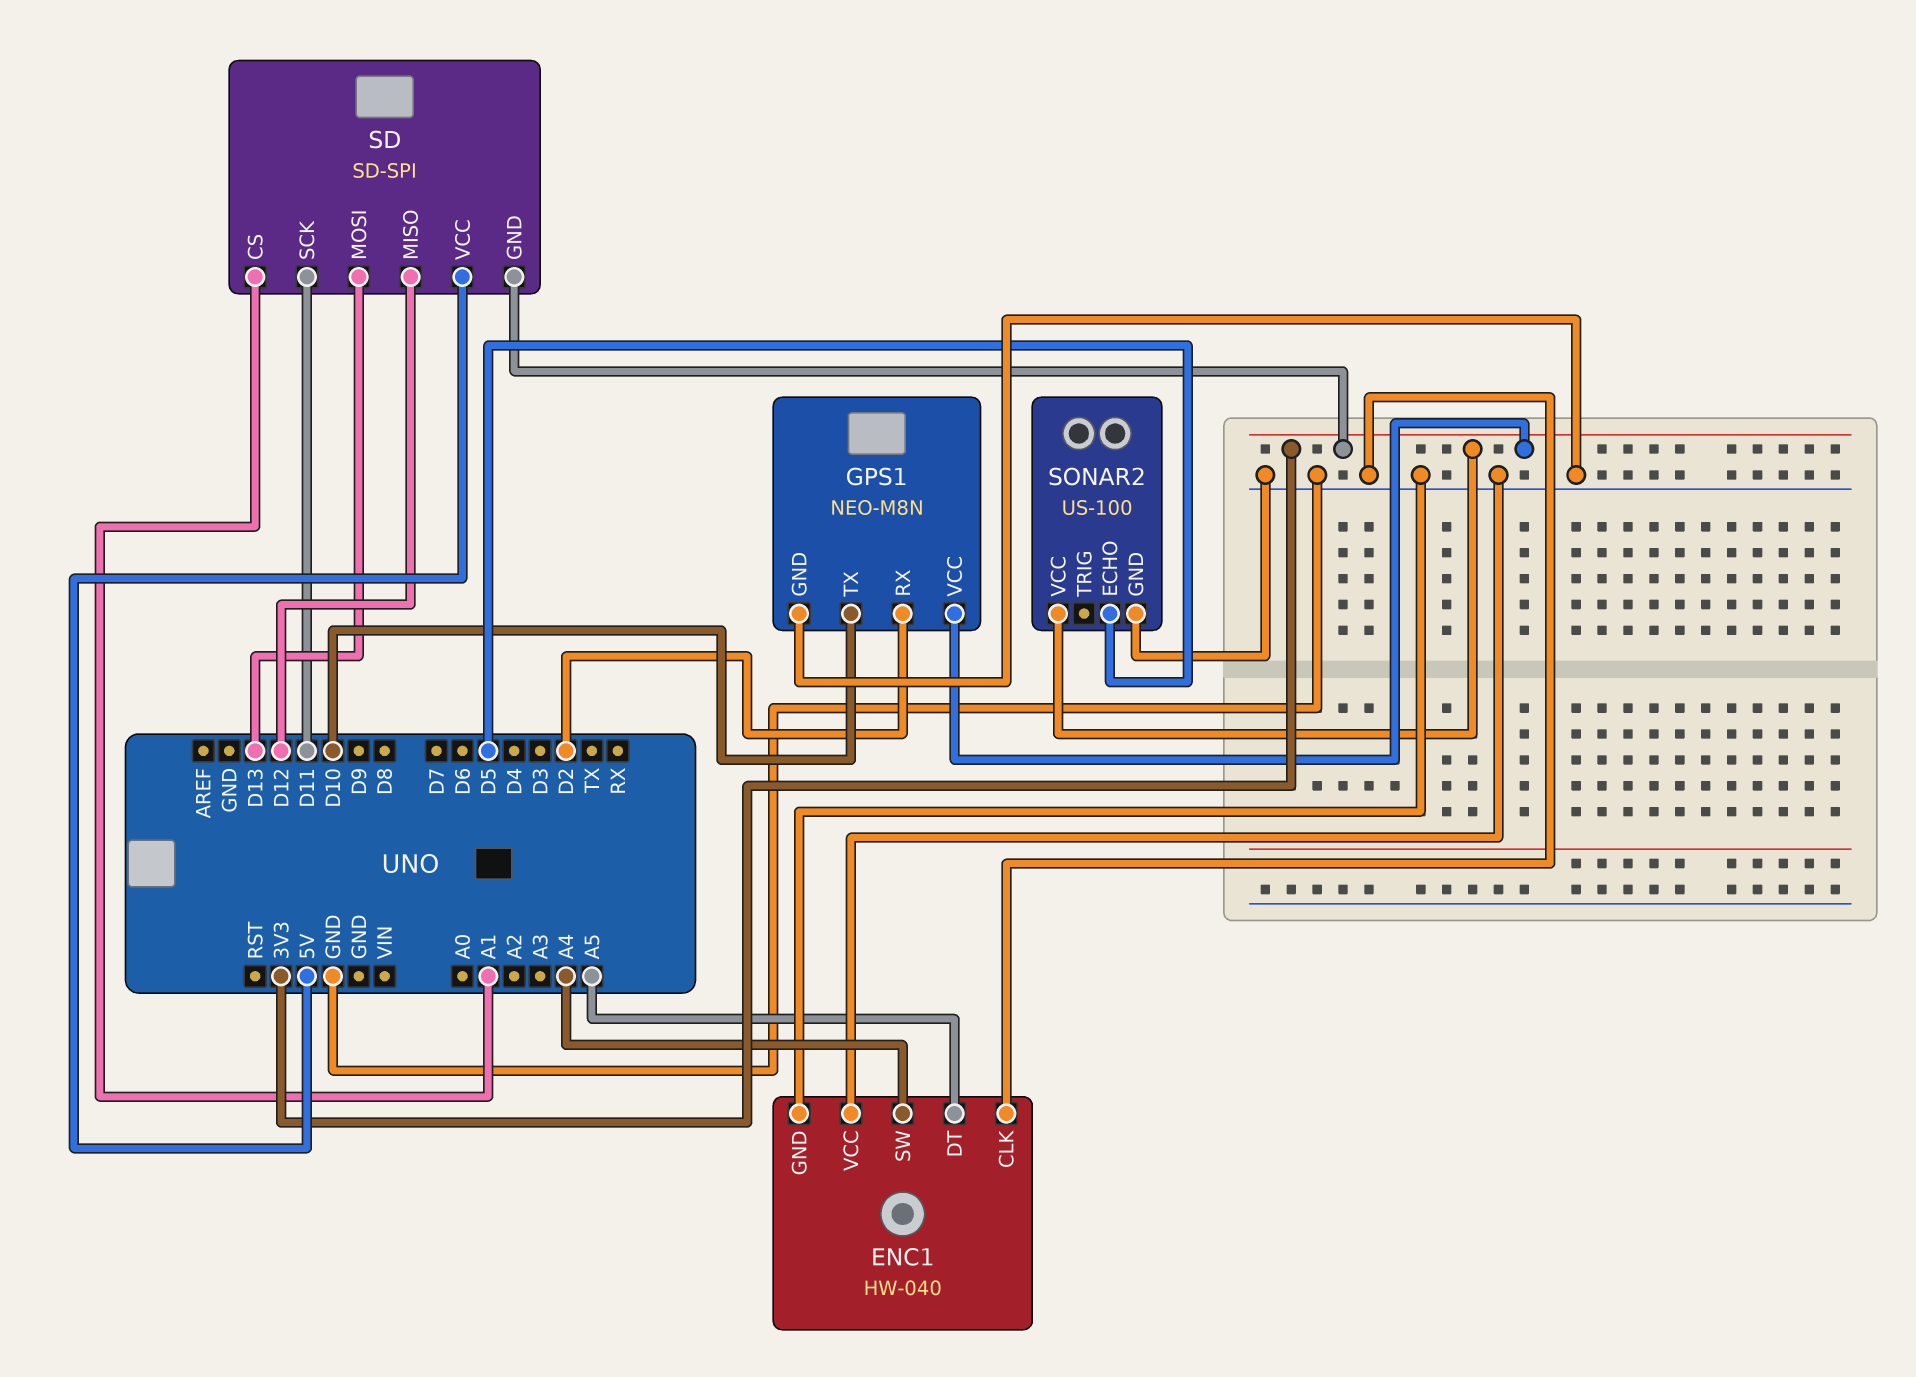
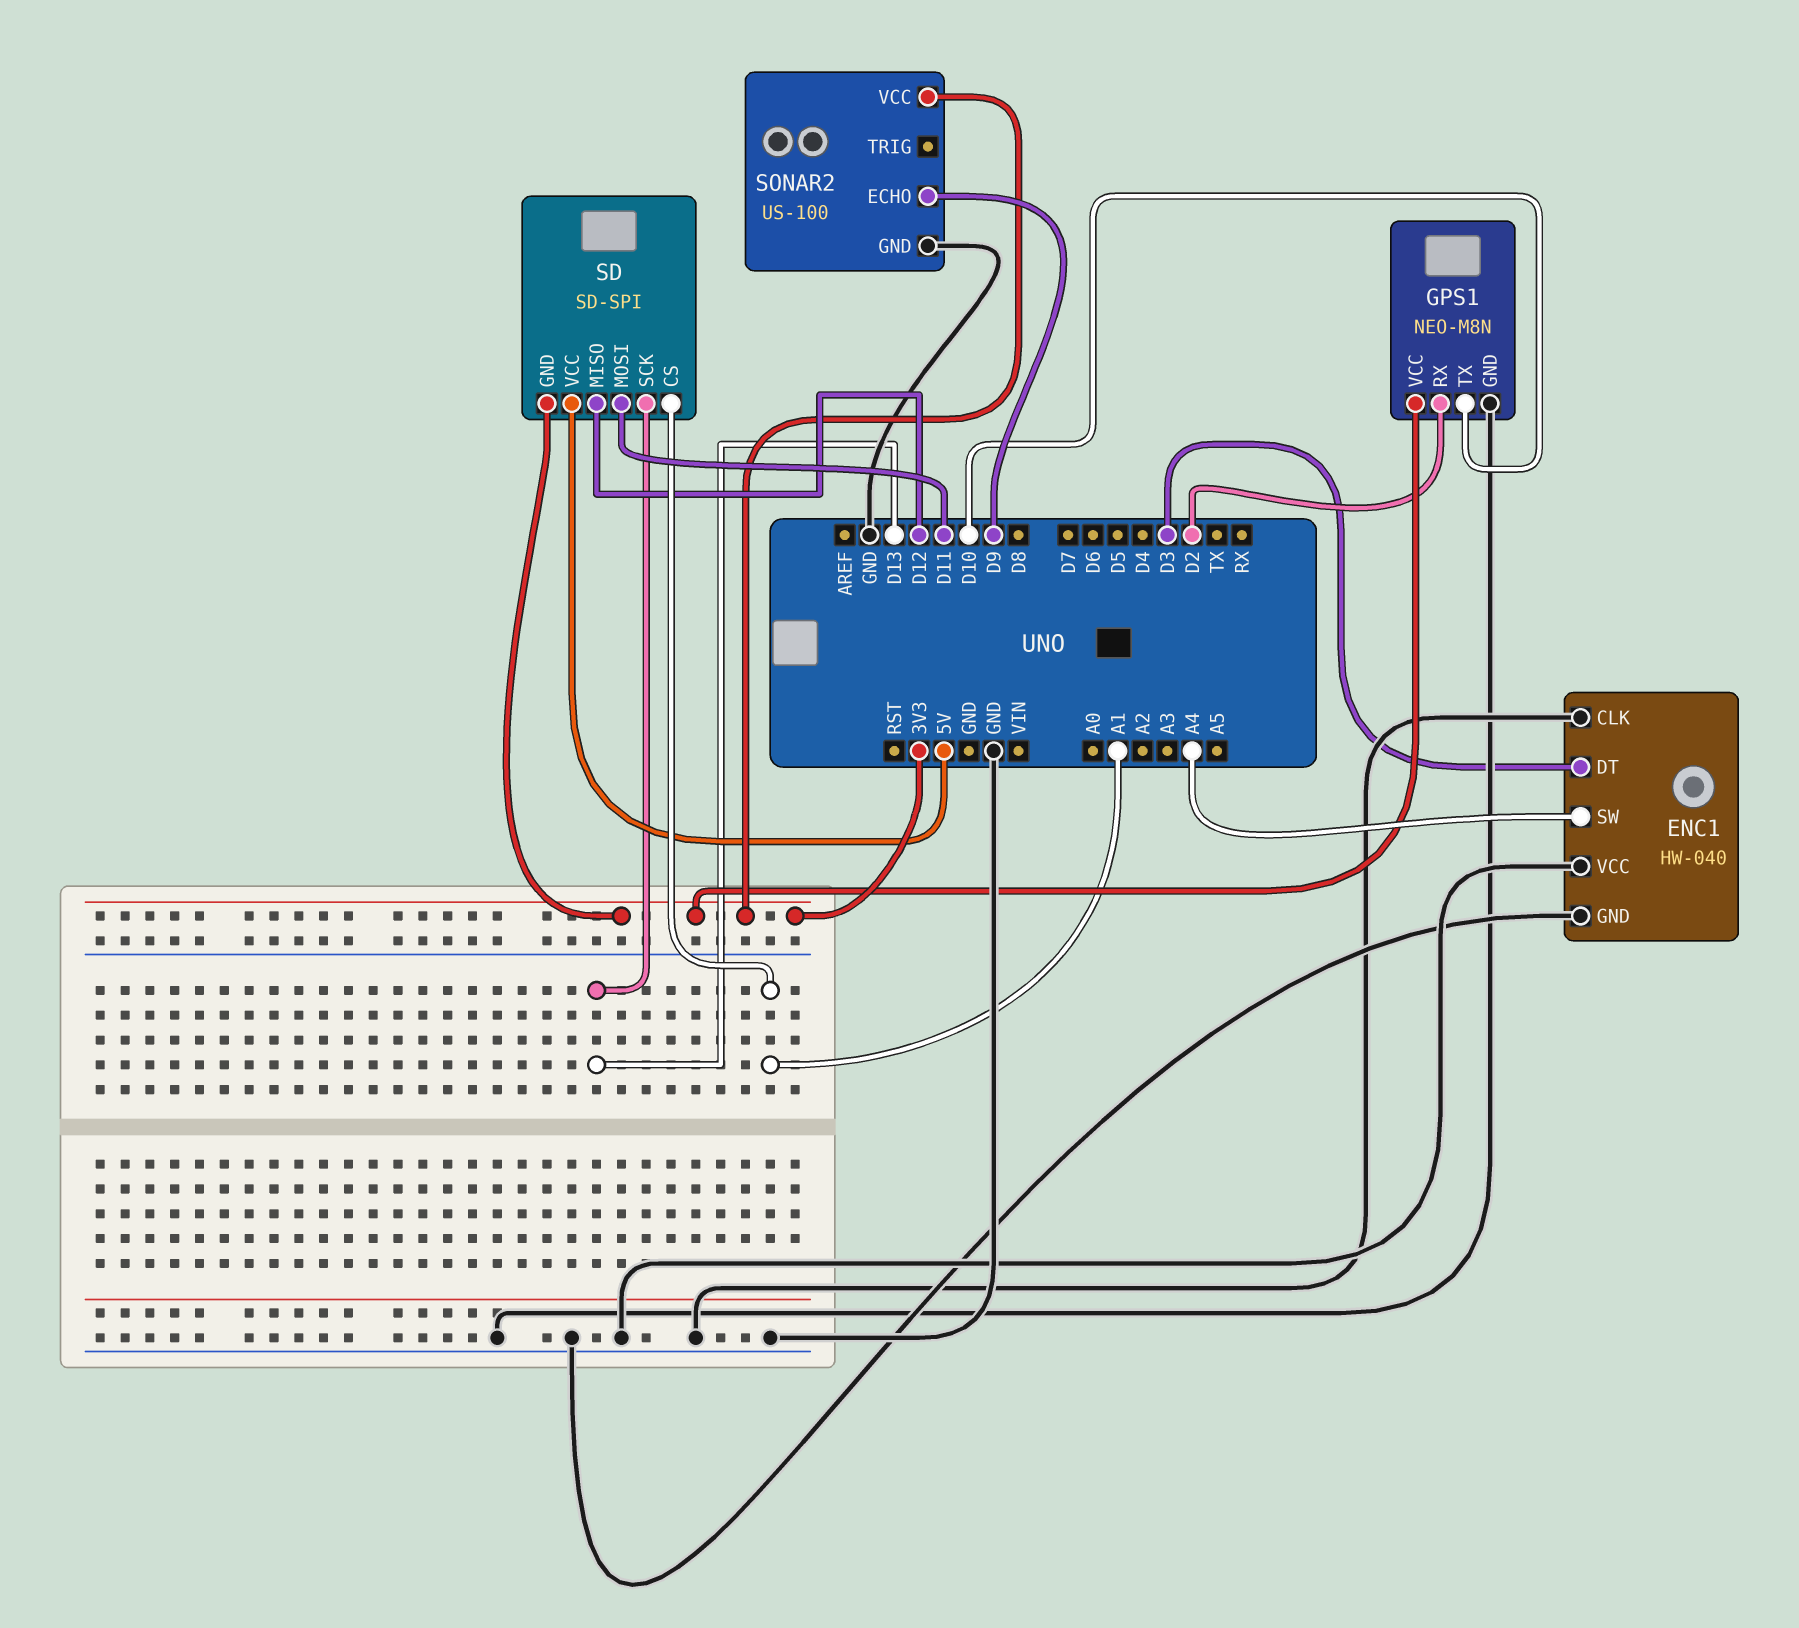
ENC1 pin DT: A5 -> D3
SD pin MOSI: D13 -> D11
SD pin SCK: D11 -> D13
SONAR2 pin ECHO: D5 -> D9

